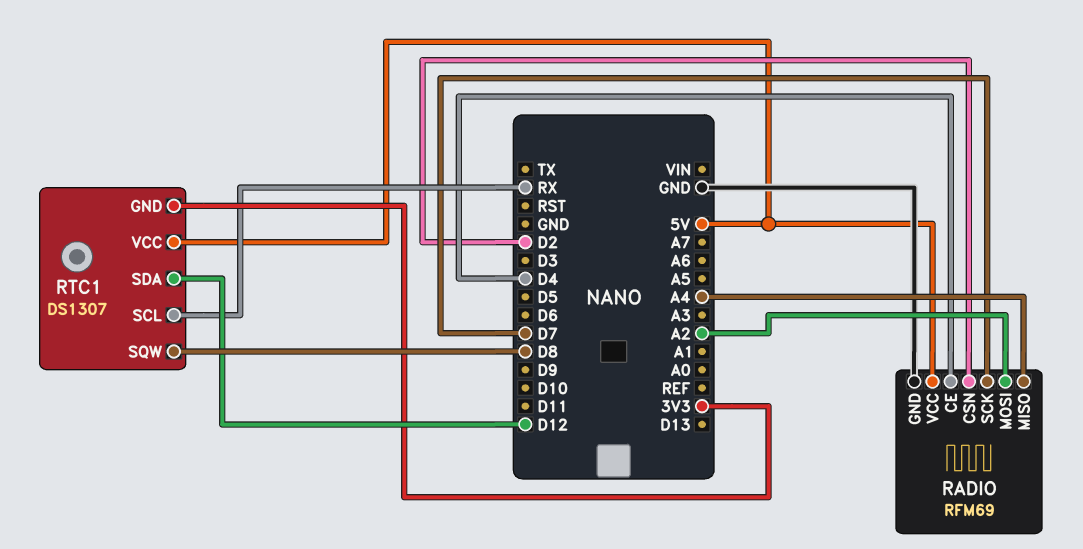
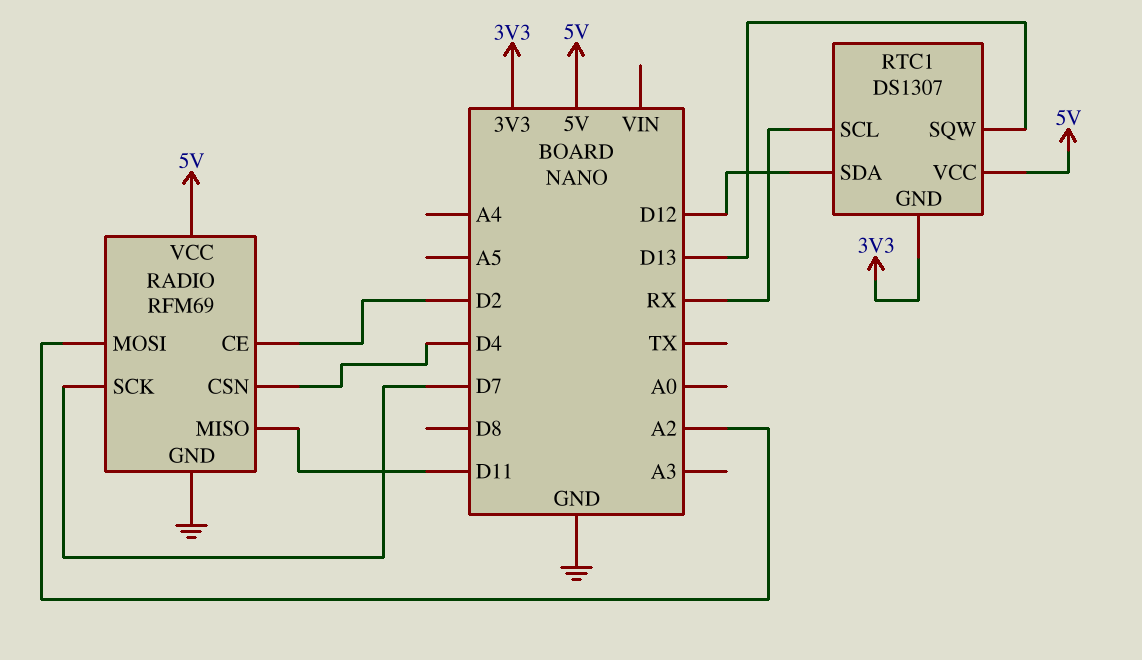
RADIO pin CE: D4 -> D2
RADIO pin CSN: D2 -> D4
RADIO pin MISO: A4 -> D11
RTC1 pin SQW: D8 -> D13

